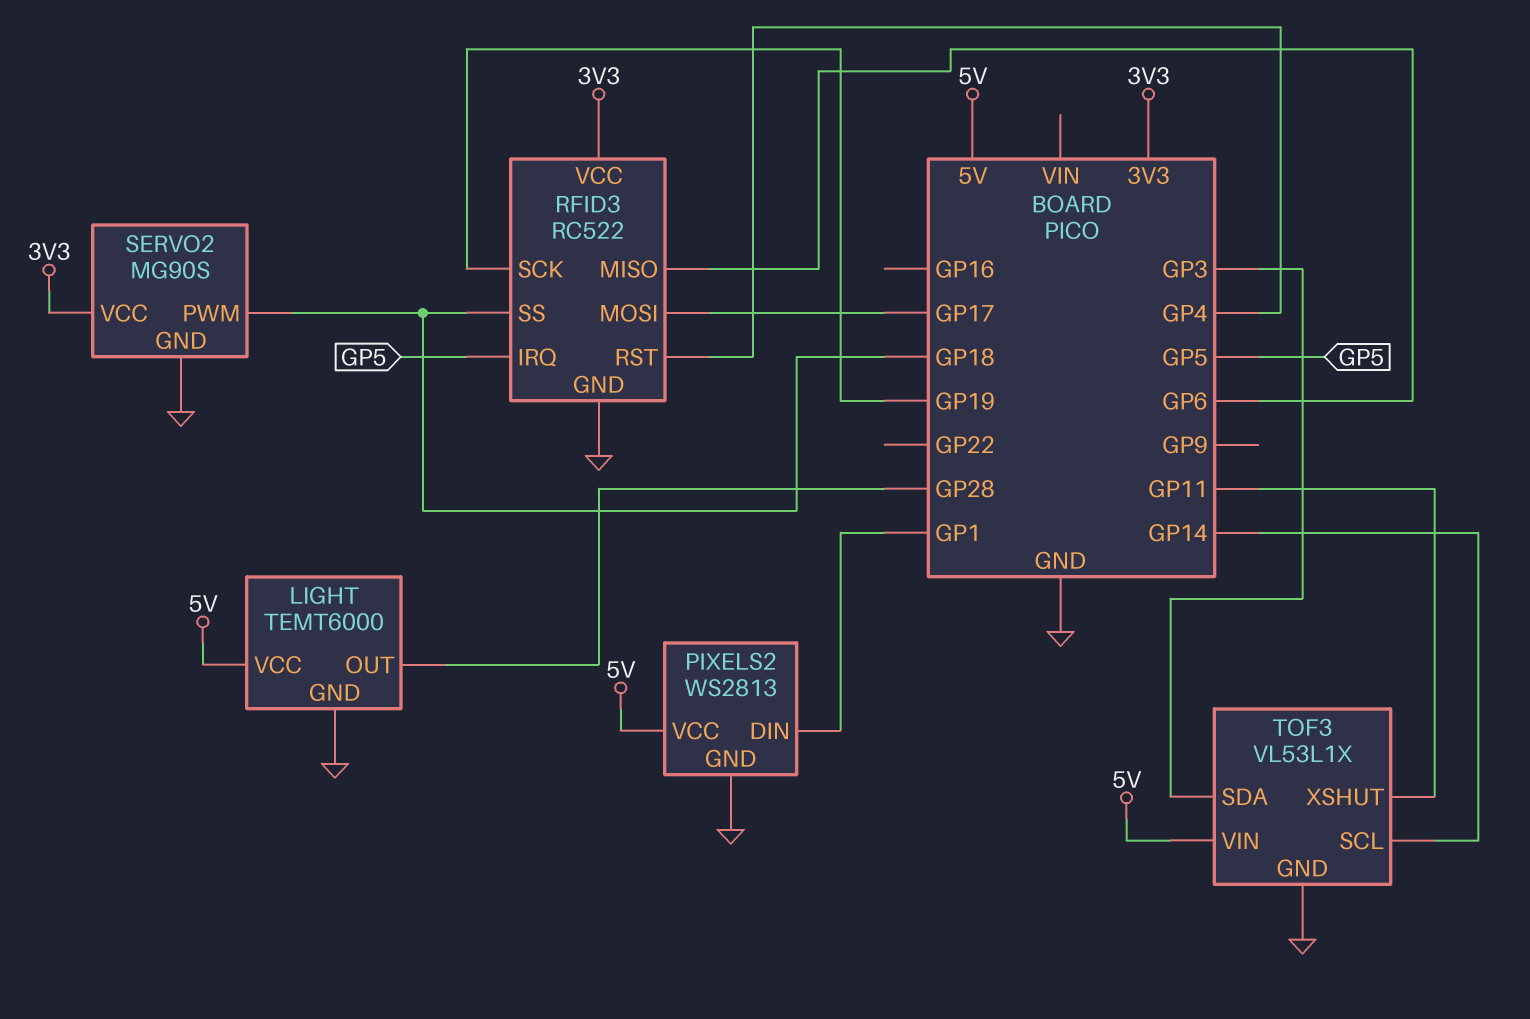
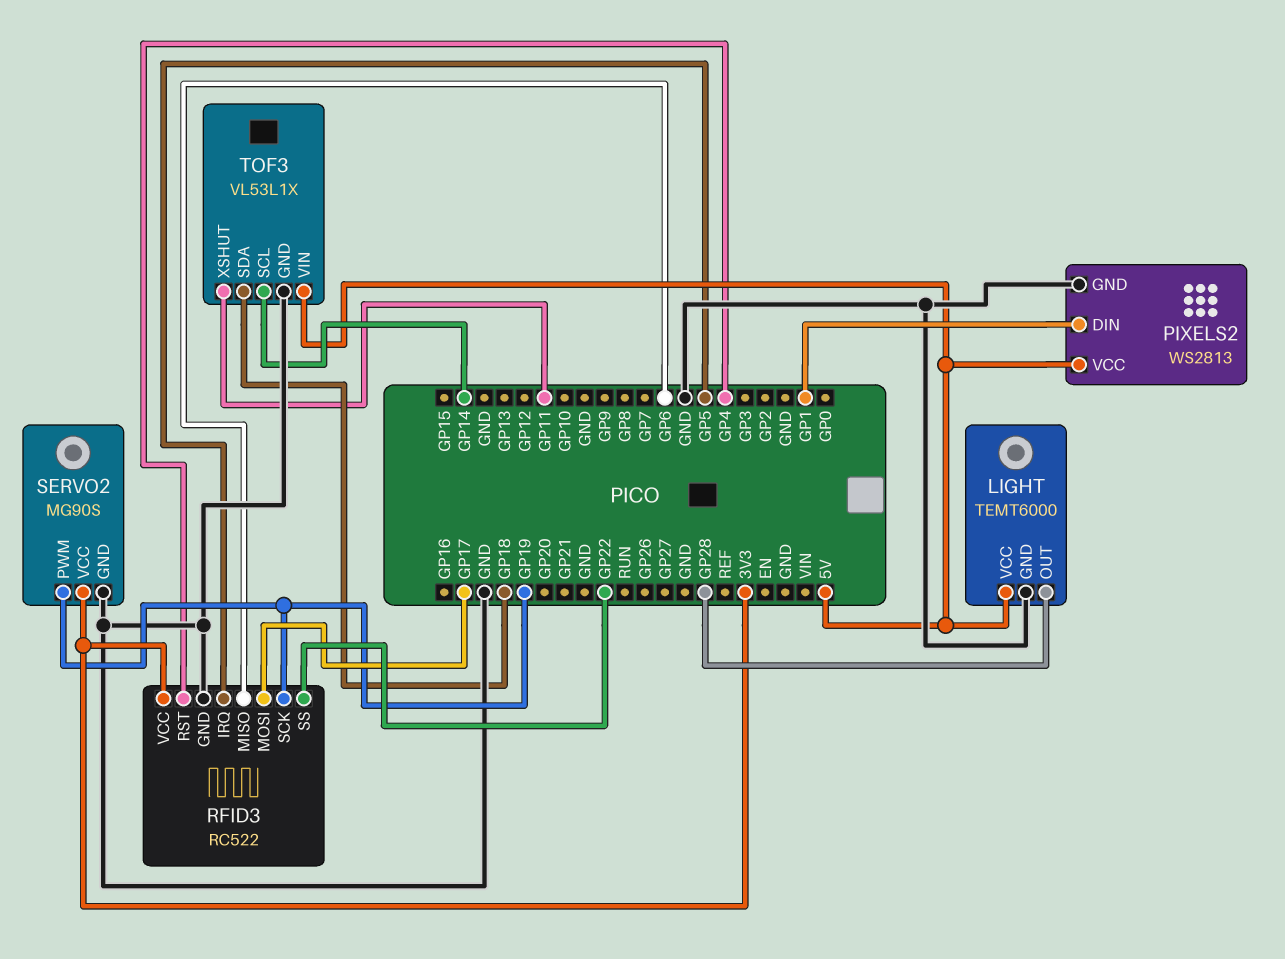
RFID3 pin SS: GP18 -> GP22
SERVO2 pin PWM: GP18 -> GP19
TOF3 pin SDA: GP3 -> GP18

